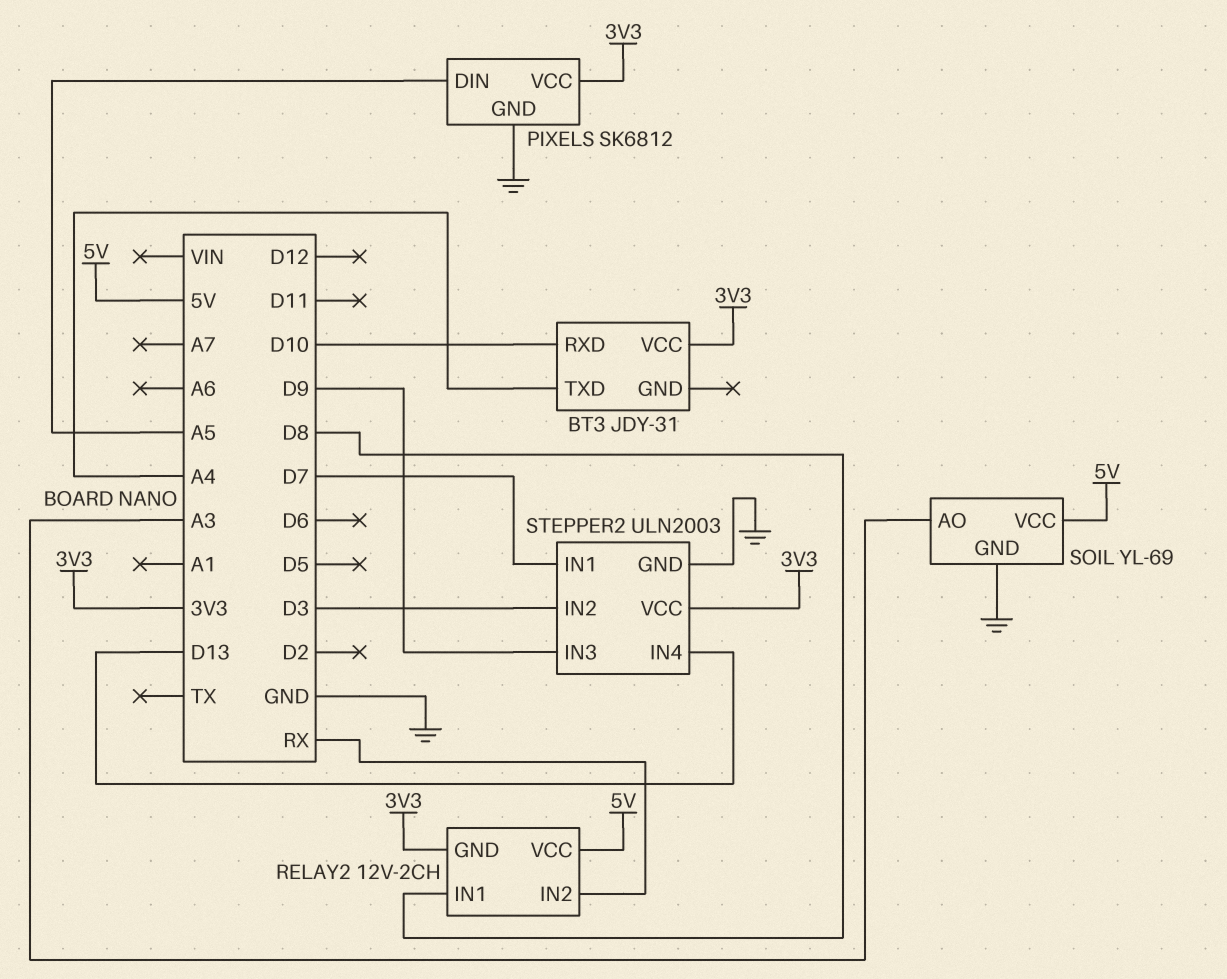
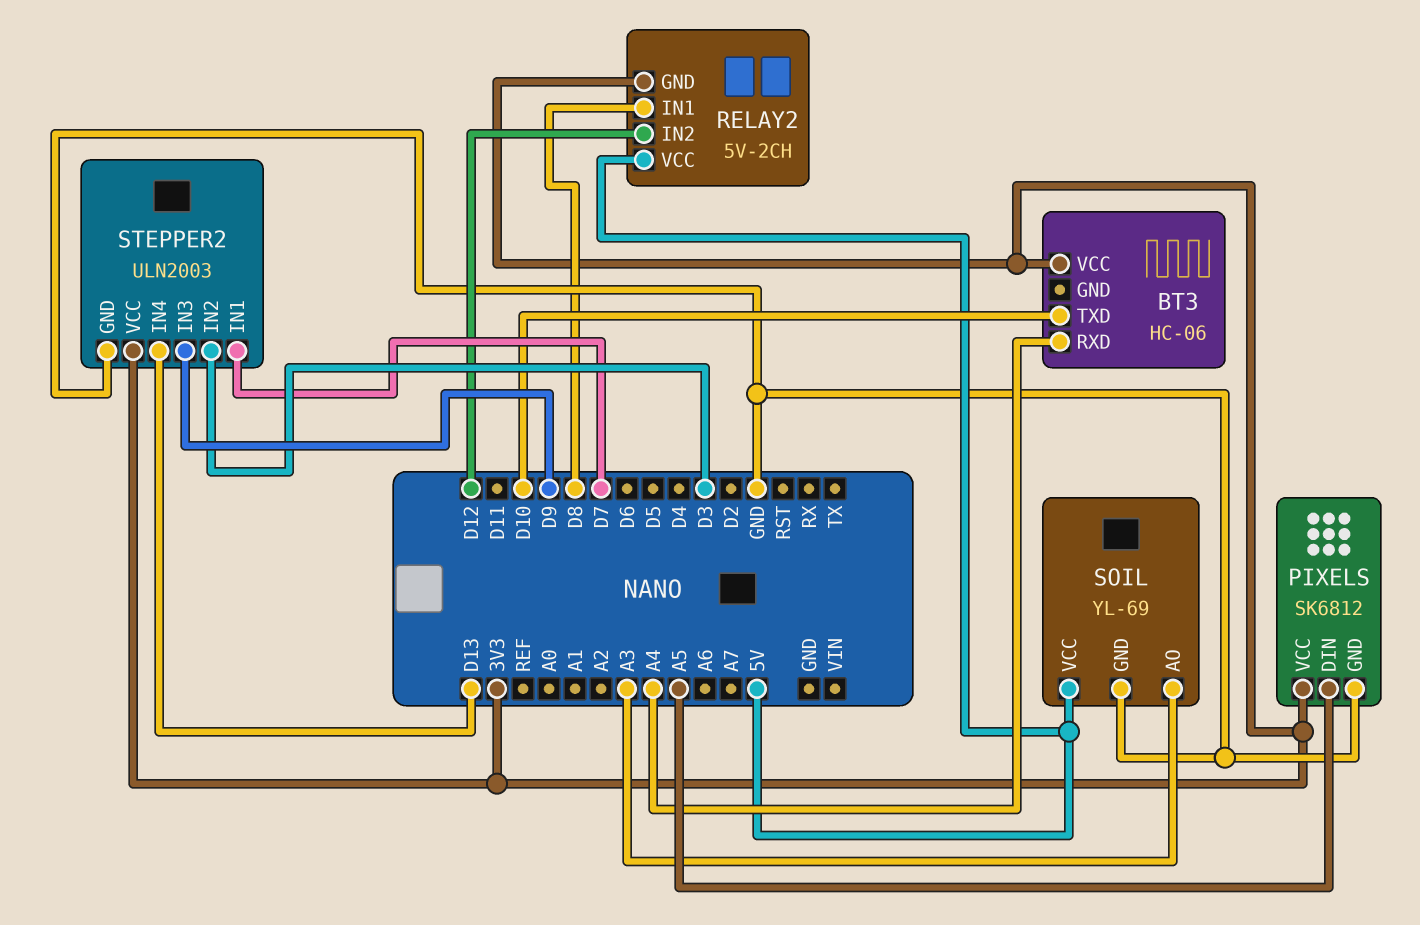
BT3: JDY-31 -> HC-06
BT3 pin RXD: D10 -> A4
BT3 pin TXD: A4 -> D10
RELAY2: 12V-2CH -> 5V-2CH
RELAY2 pin IN2: RX -> D12

